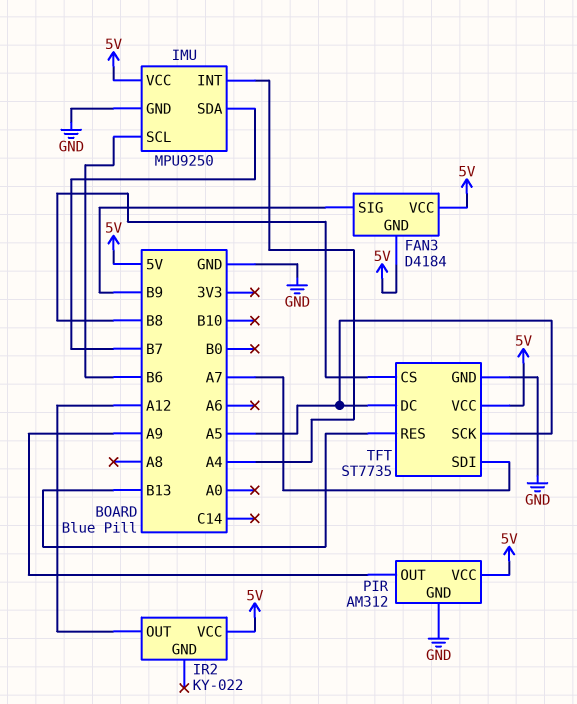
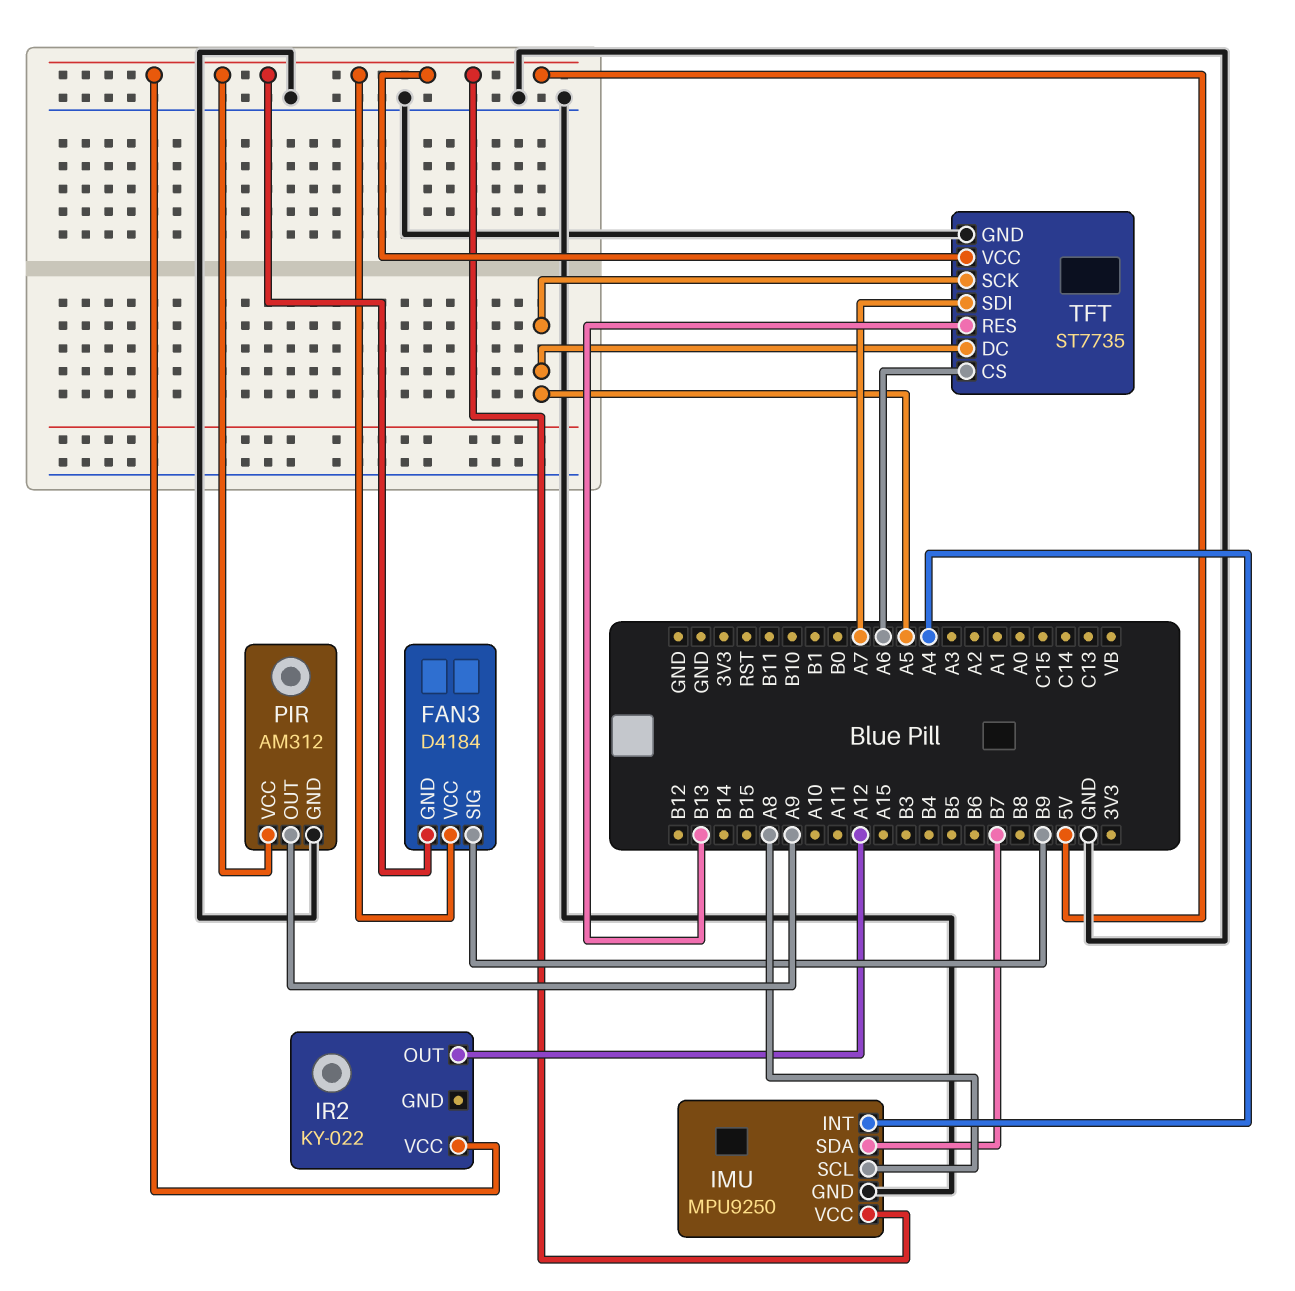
IMU pin SCL: B6 -> A8
TFT pin CS: B8 -> A6

